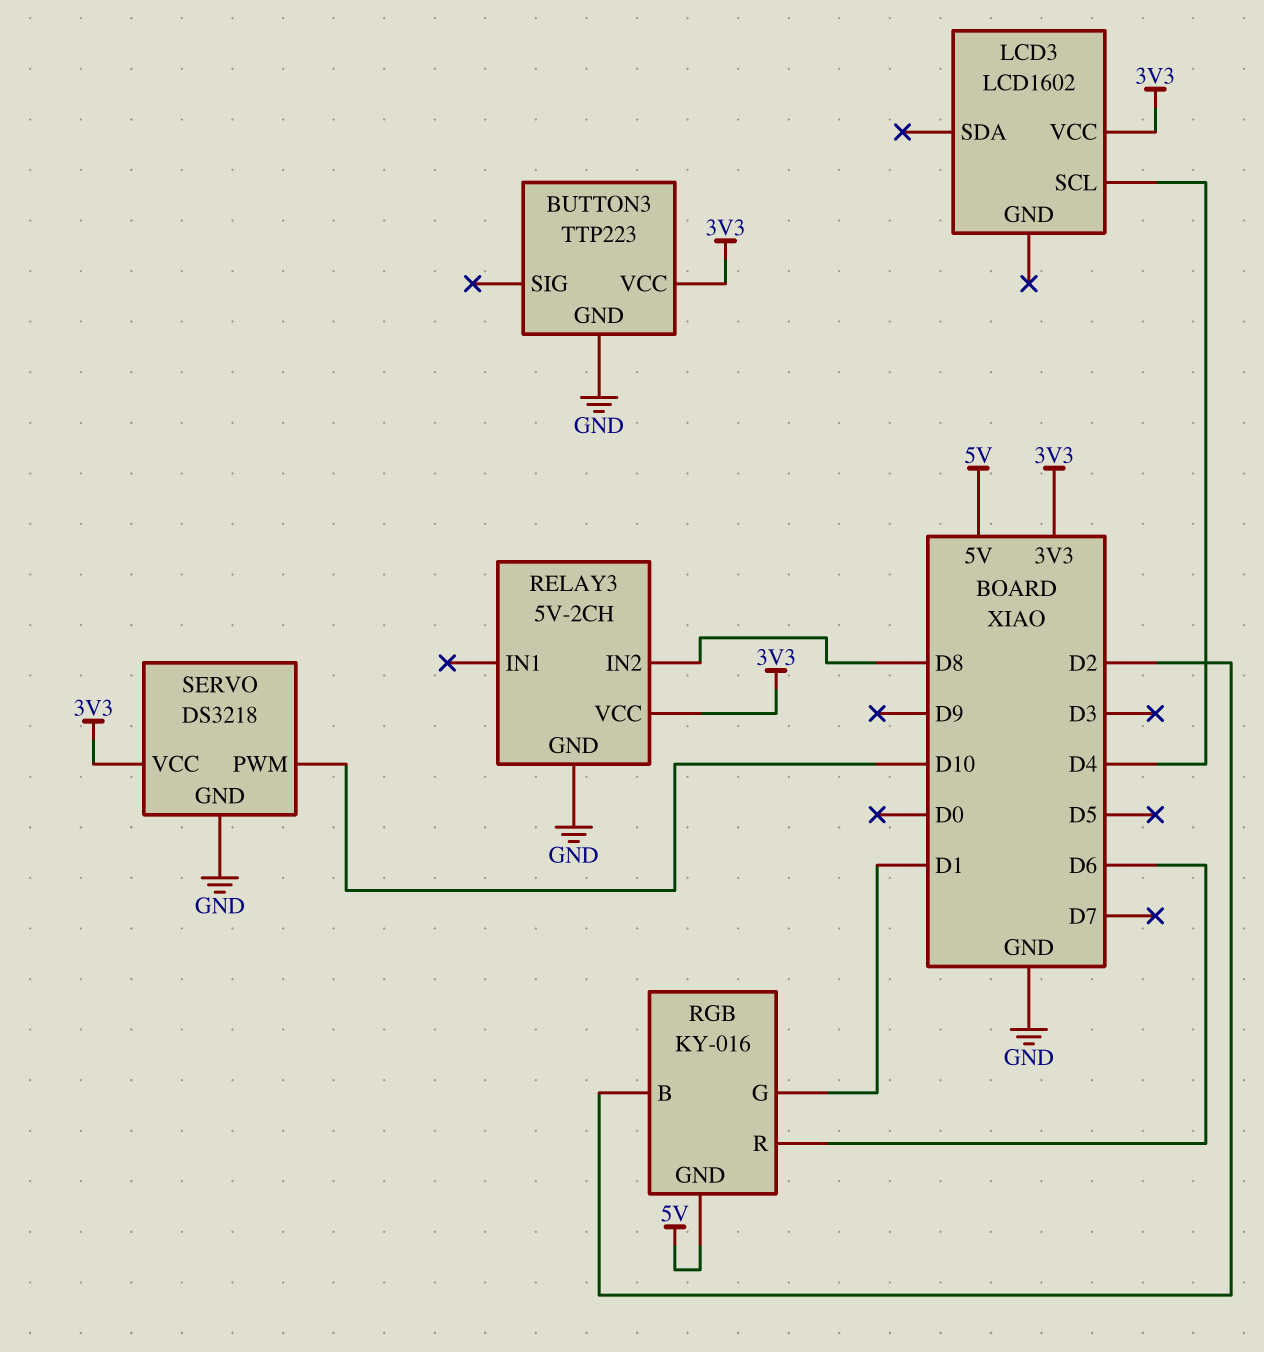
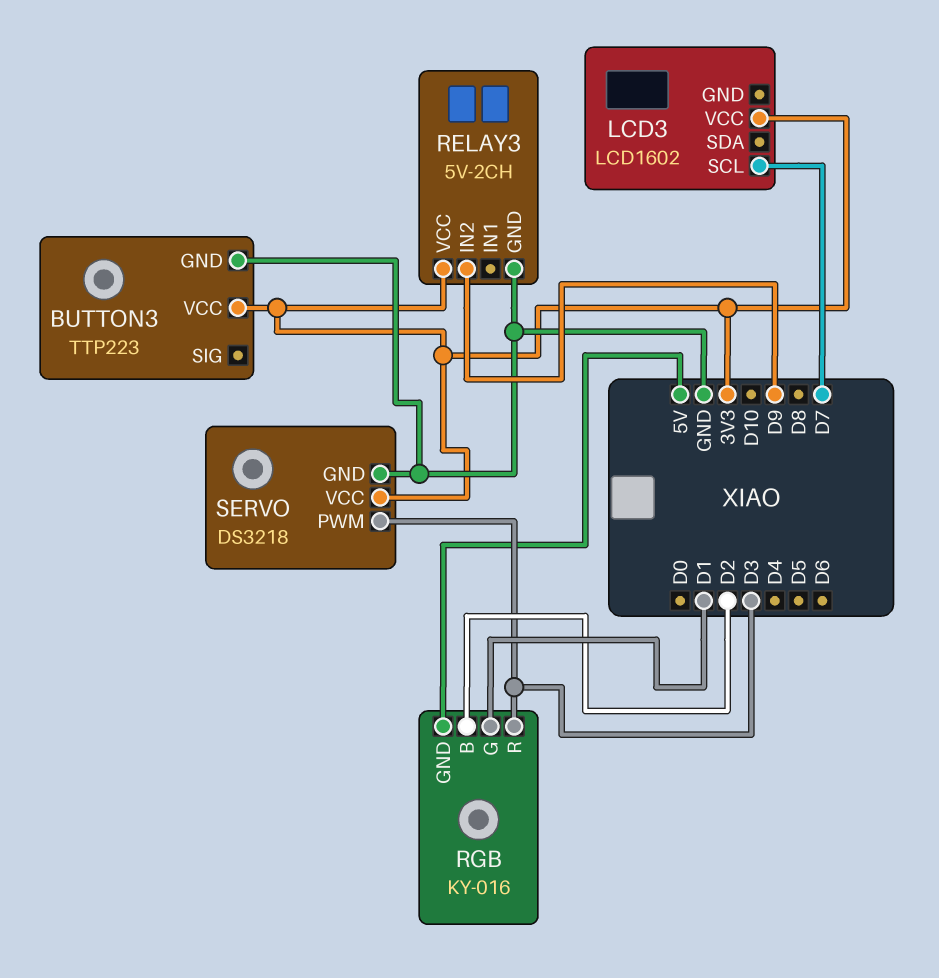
LCD3 pin SCL: D4 -> D7
RELAY3 pin IN2: D8 -> D9
RGB pin R: D6 -> D3
SERVO pin PWM: D10 -> D3

